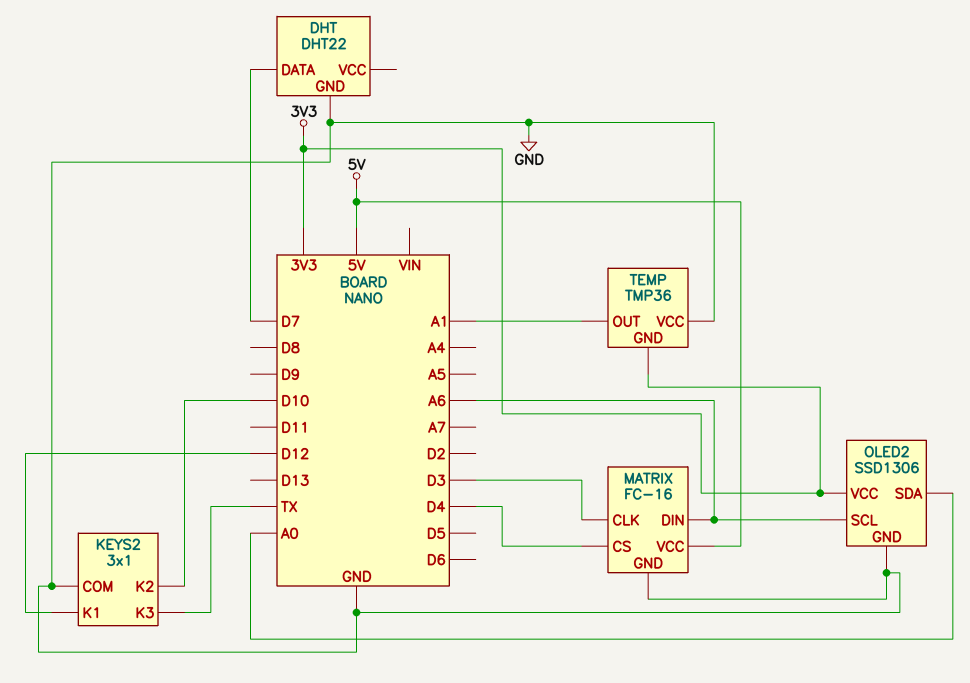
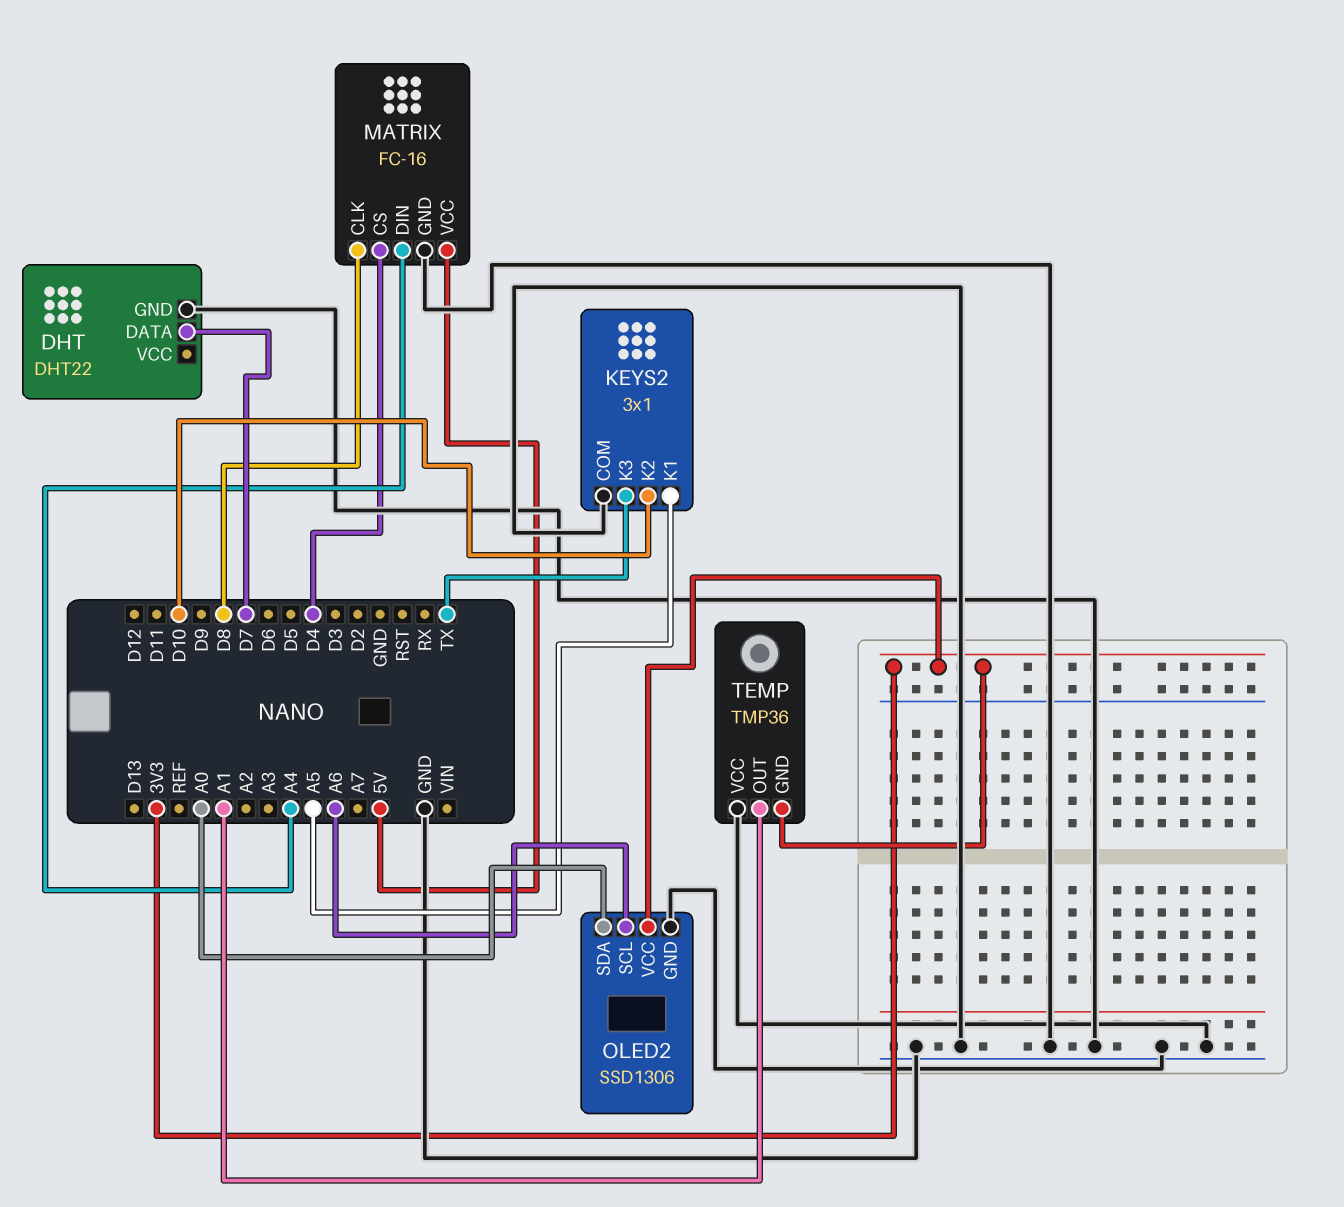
KEYS2 pin K1: D12 -> A5
MATRIX pin CLK: D3 -> D8
MATRIX pin DIN: A6 -> A4

